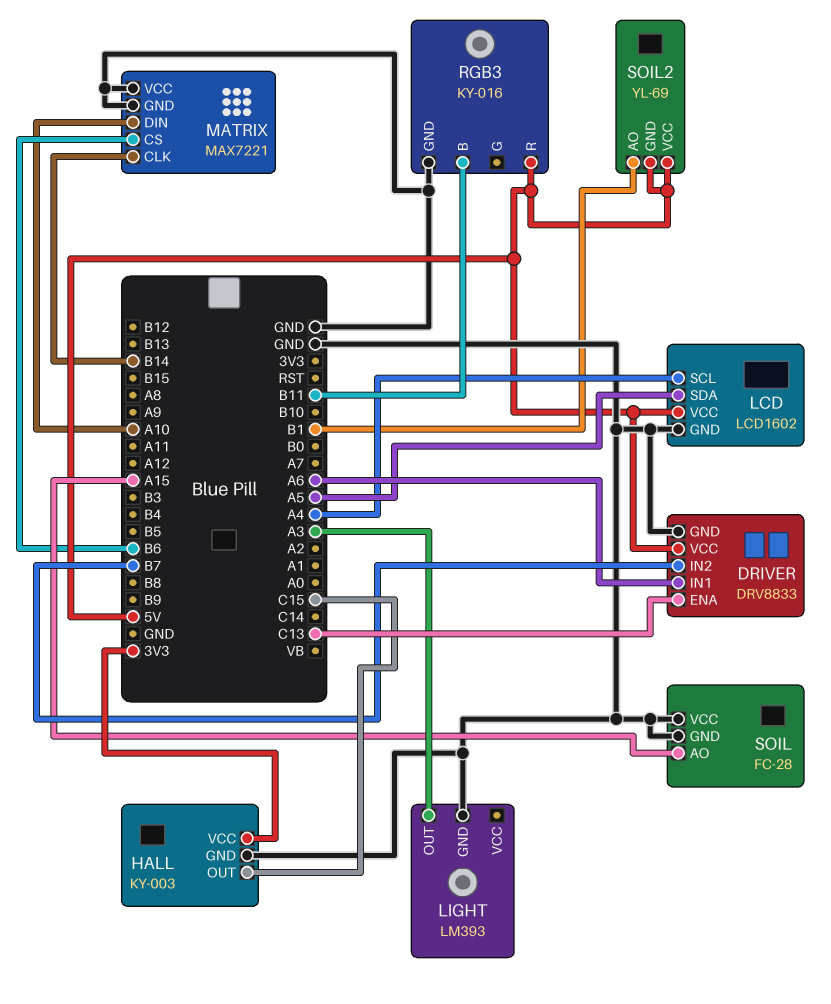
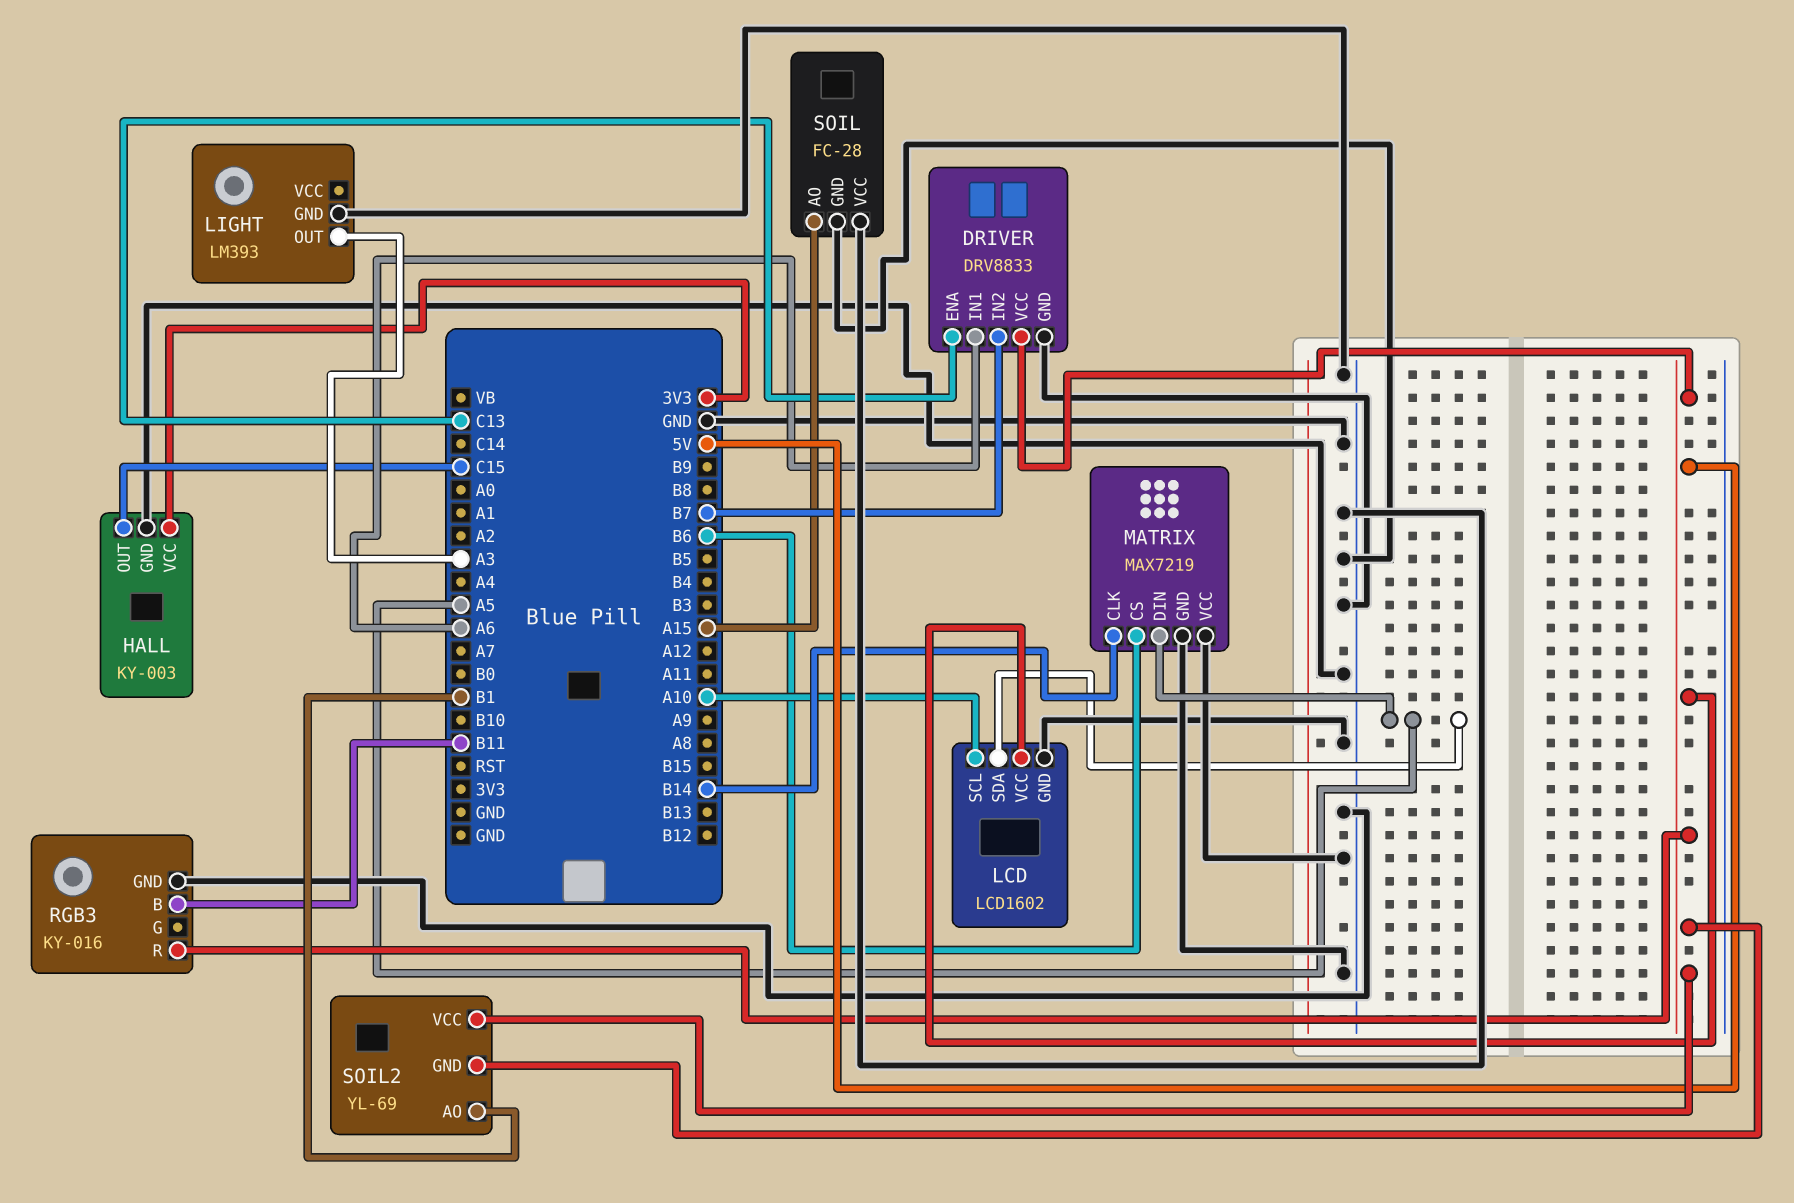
LCD pin SCL: A4 -> A10
MATRIX: MAX7221 -> MAX7219
MATRIX pin DIN: A10 -> A5

